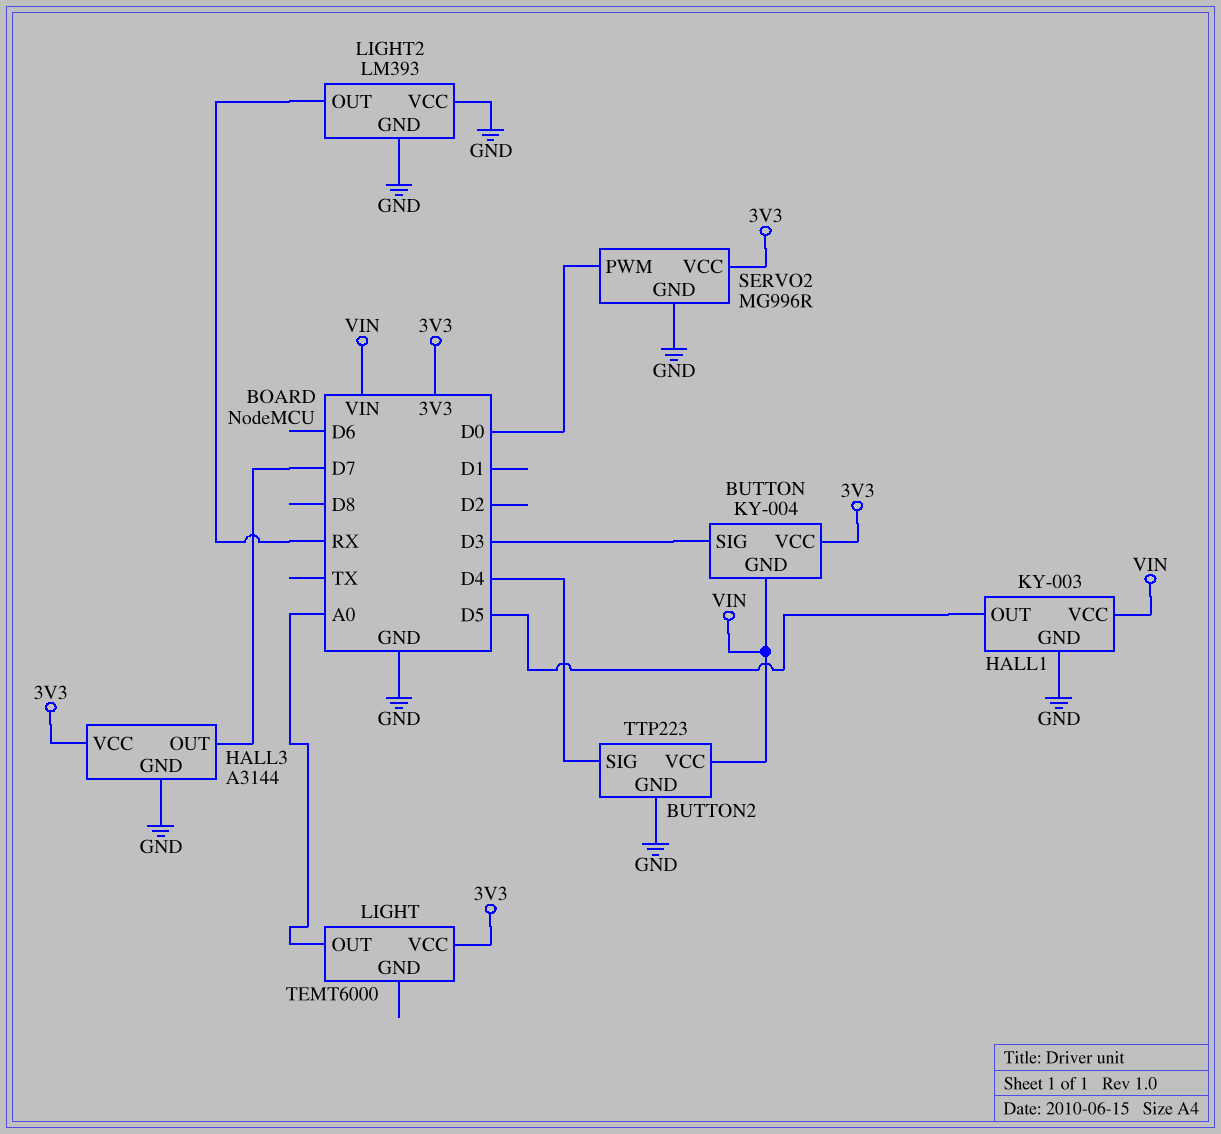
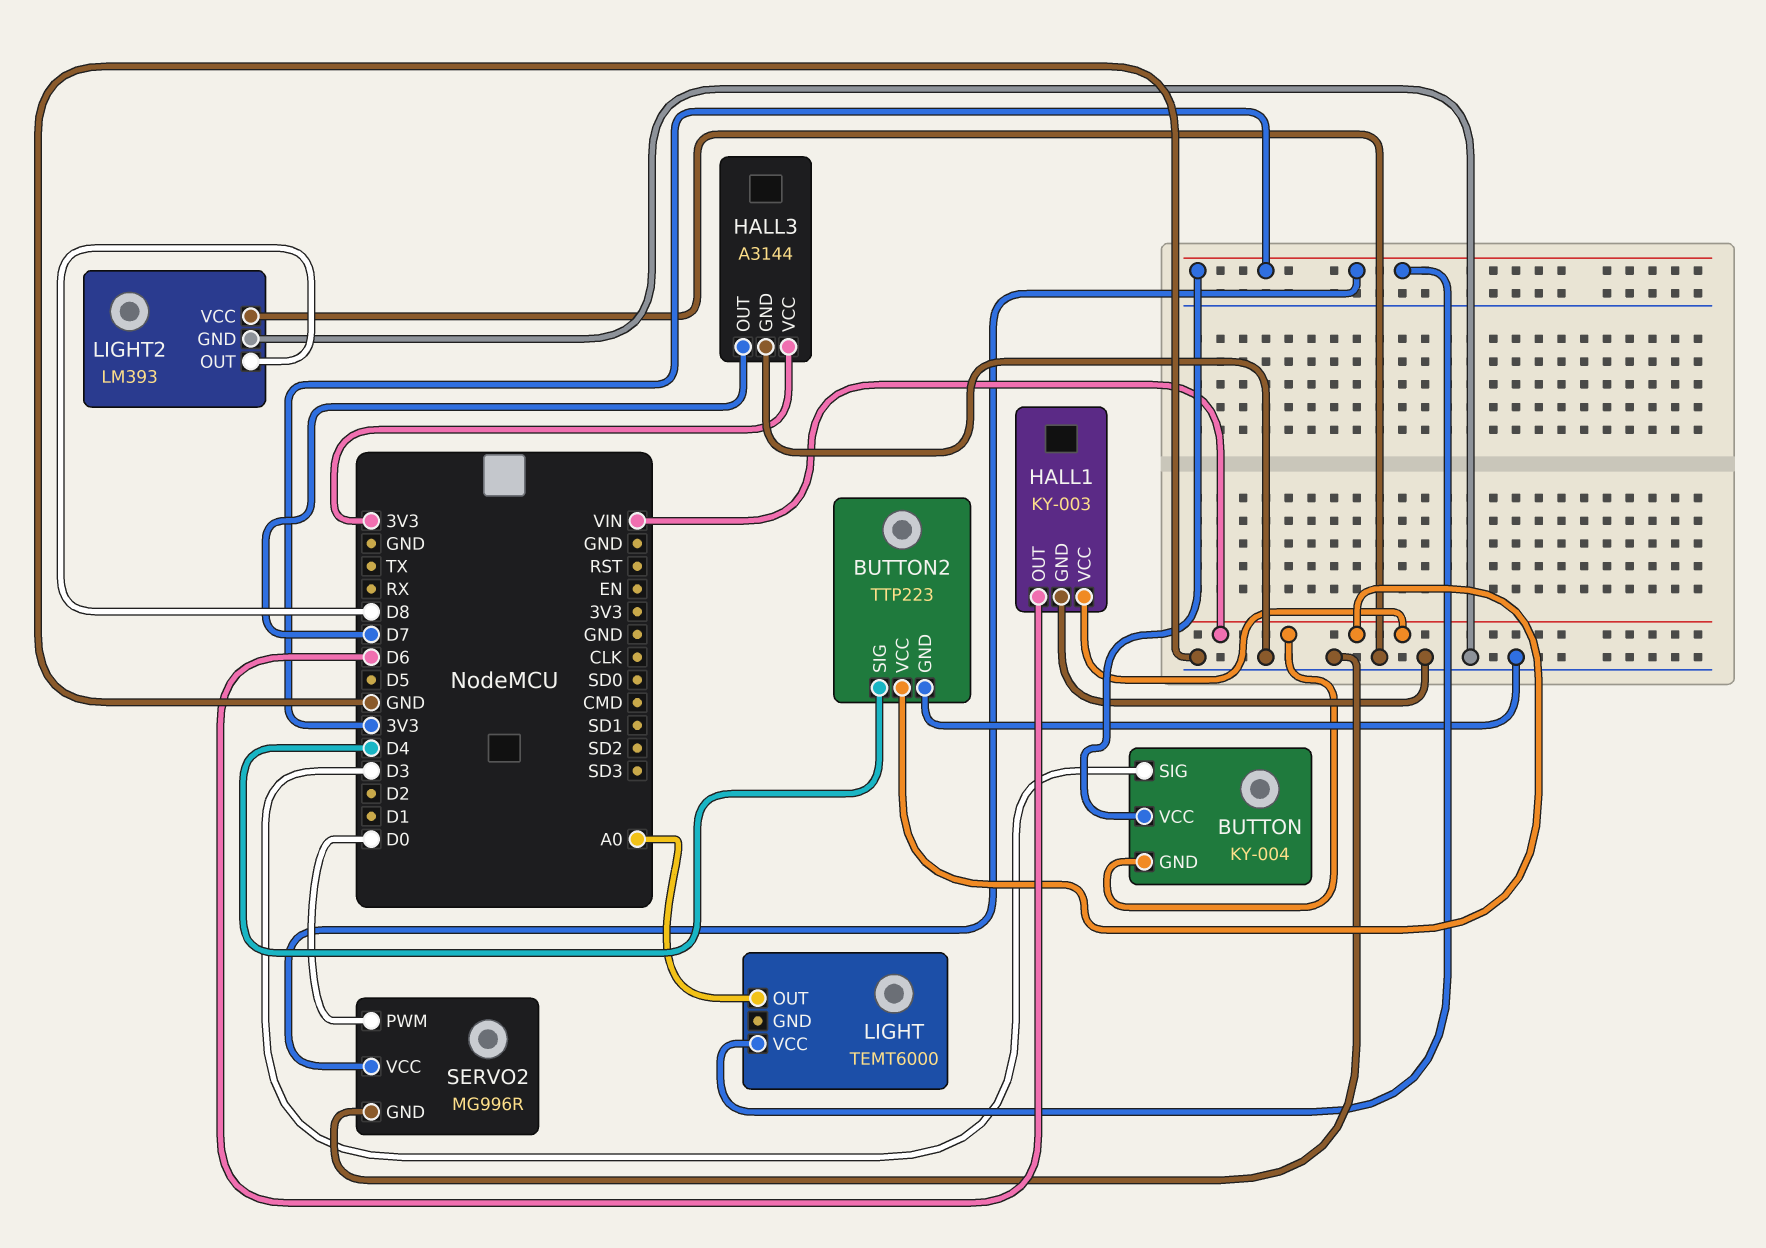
HALL1 pin OUT: D5 -> D6
LIGHT2 pin OUT: RX -> D8

